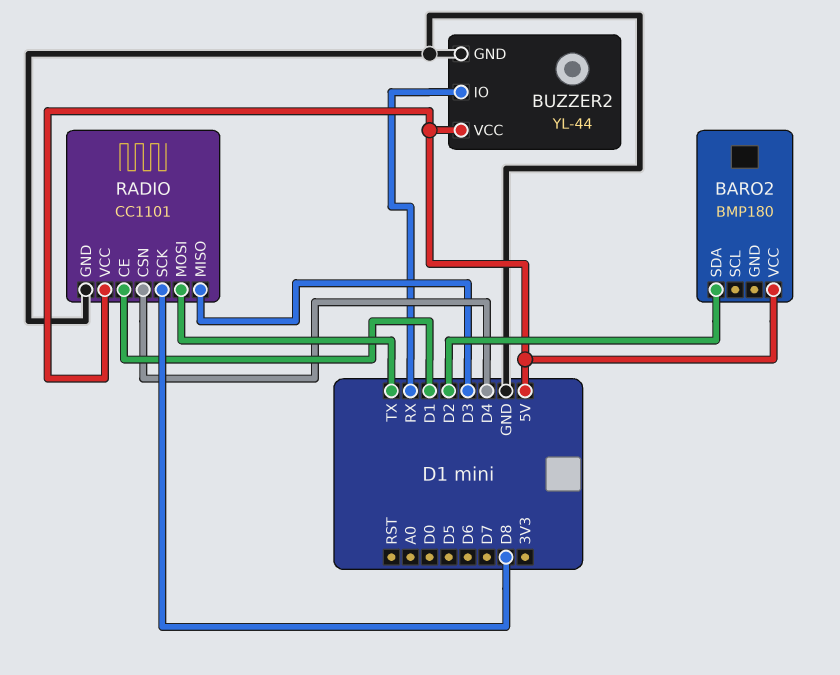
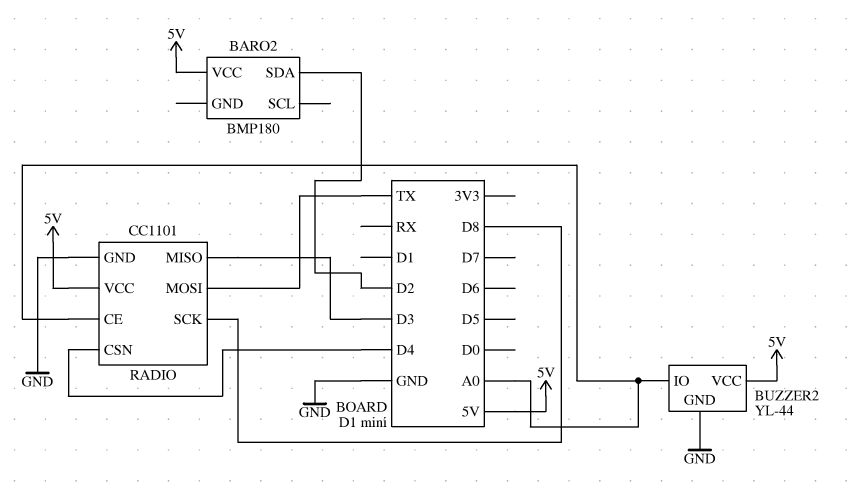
BUZZER2 pin IO: RX -> A0
RADIO pin CE: D1 -> A0

